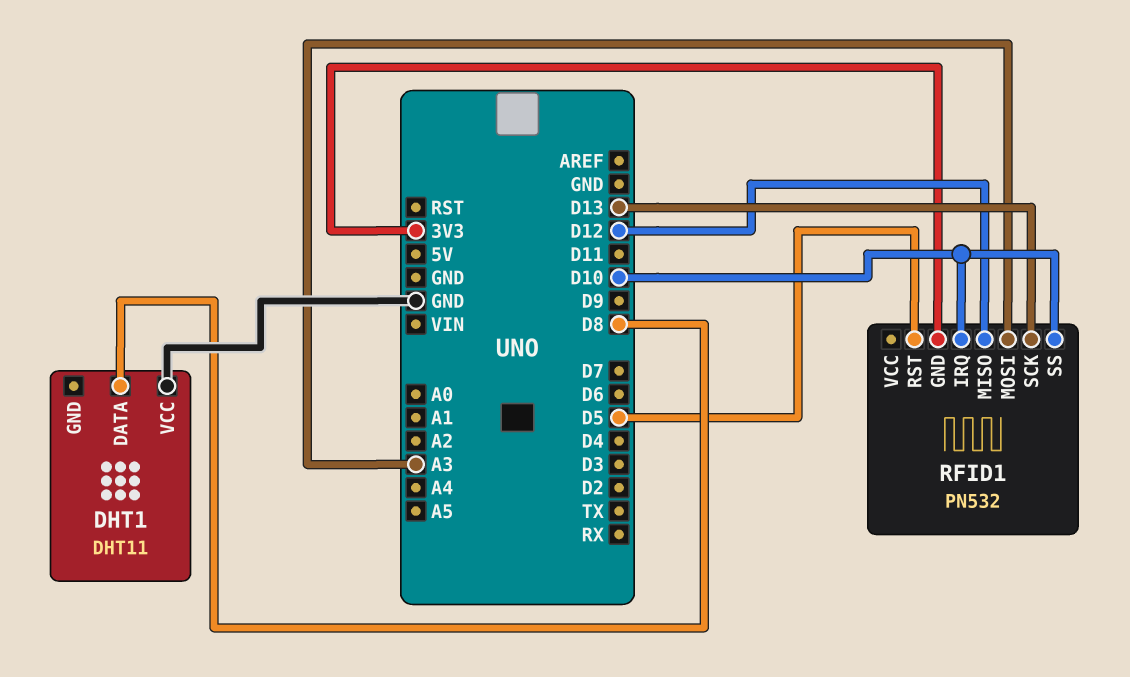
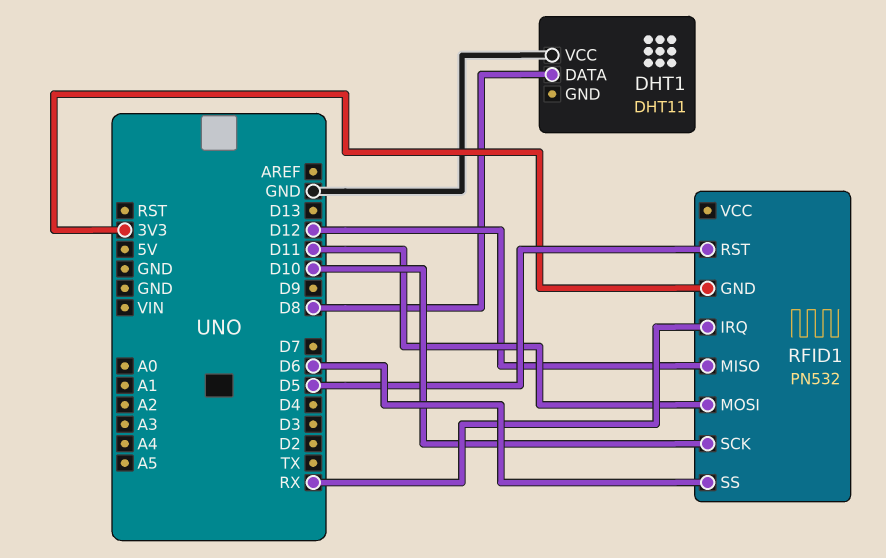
RFID1 pin IRQ: D10 -> RX
RFID1 pin MOSI: A3 -> D11
RFID1 pin SCK: D13 -> D10
RFID1 pin SS: D10 -> D6

